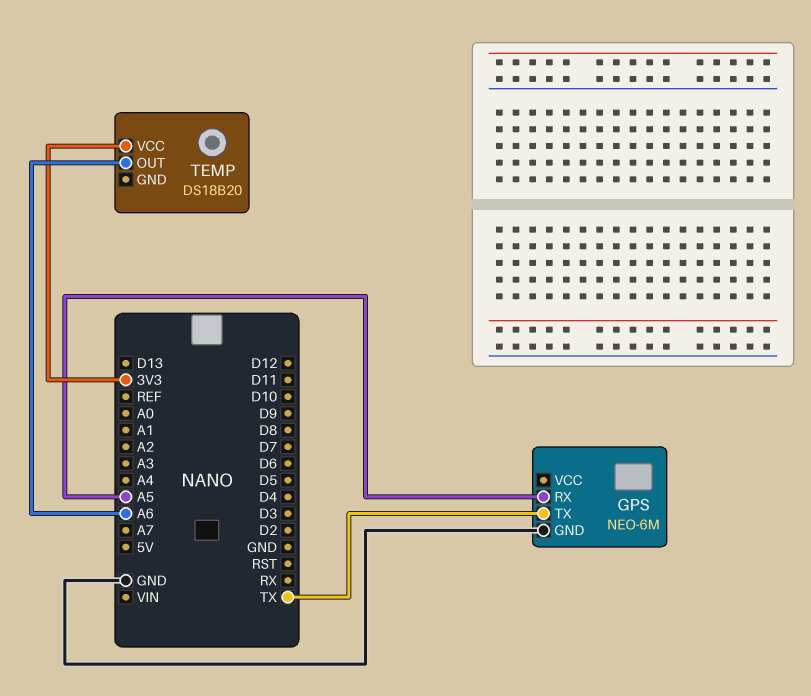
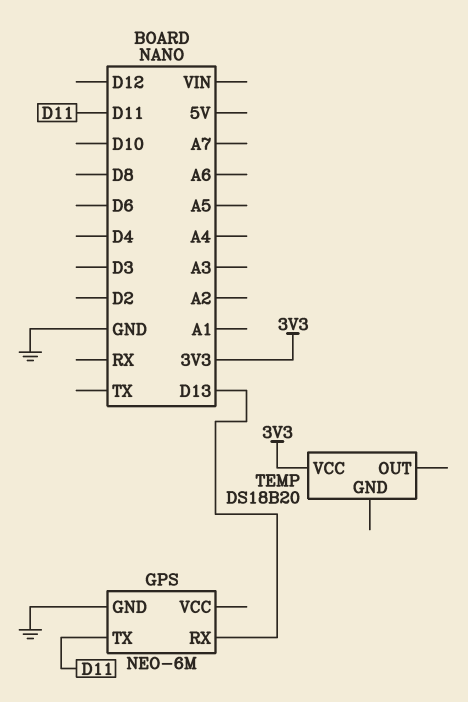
GPS pin RX: A5 -> D13
GPS pin TX: TX -> D11
TEMP pin OUT: A6 -> none

